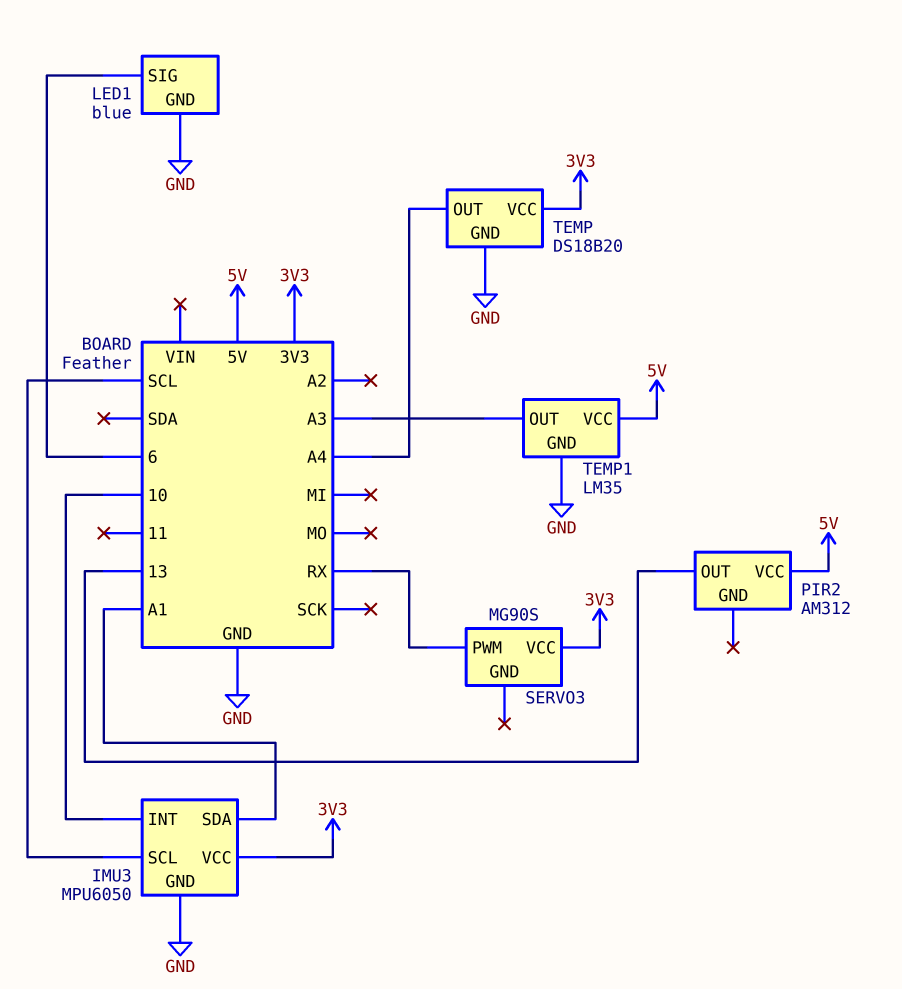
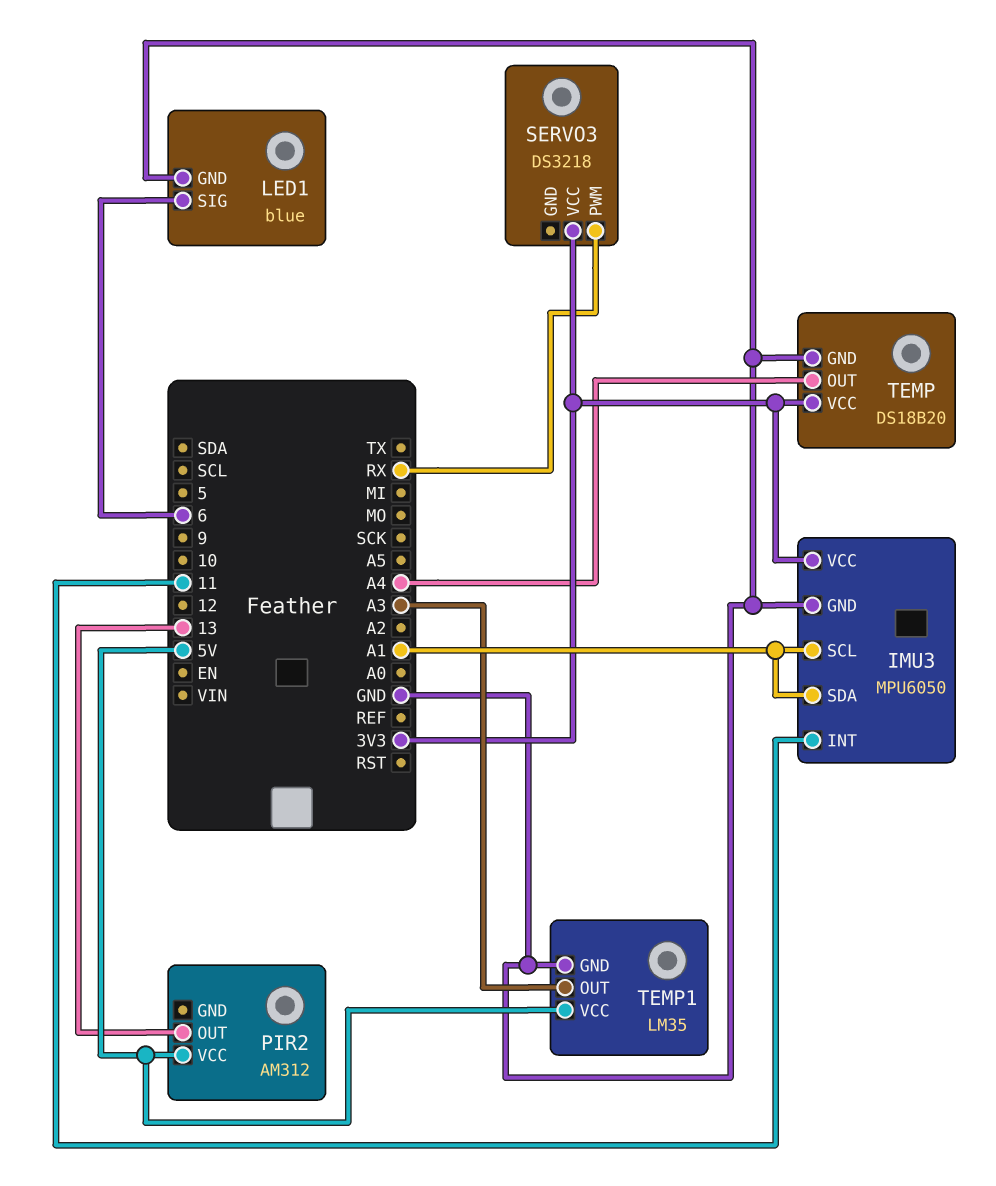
IMU3 pin INT: 10 -> 11
IMU3 pin SCL: SCL -> A1
SERVO3: MG90S -> DS3218

